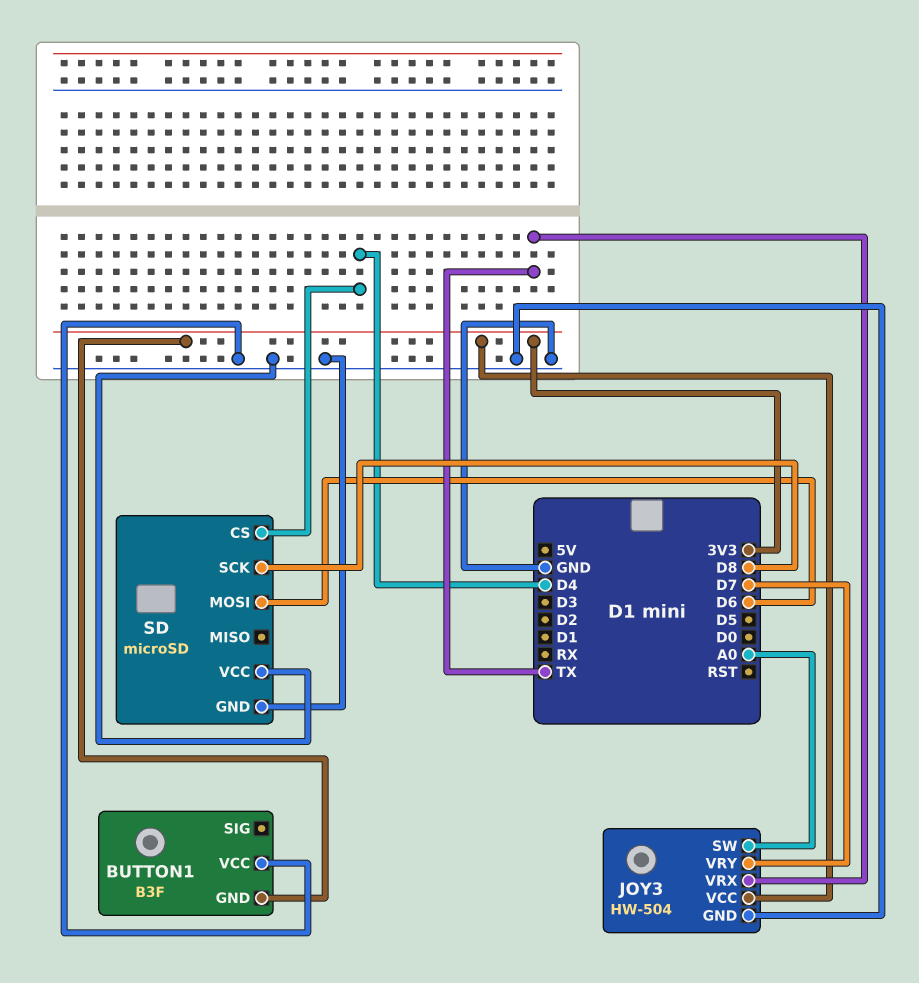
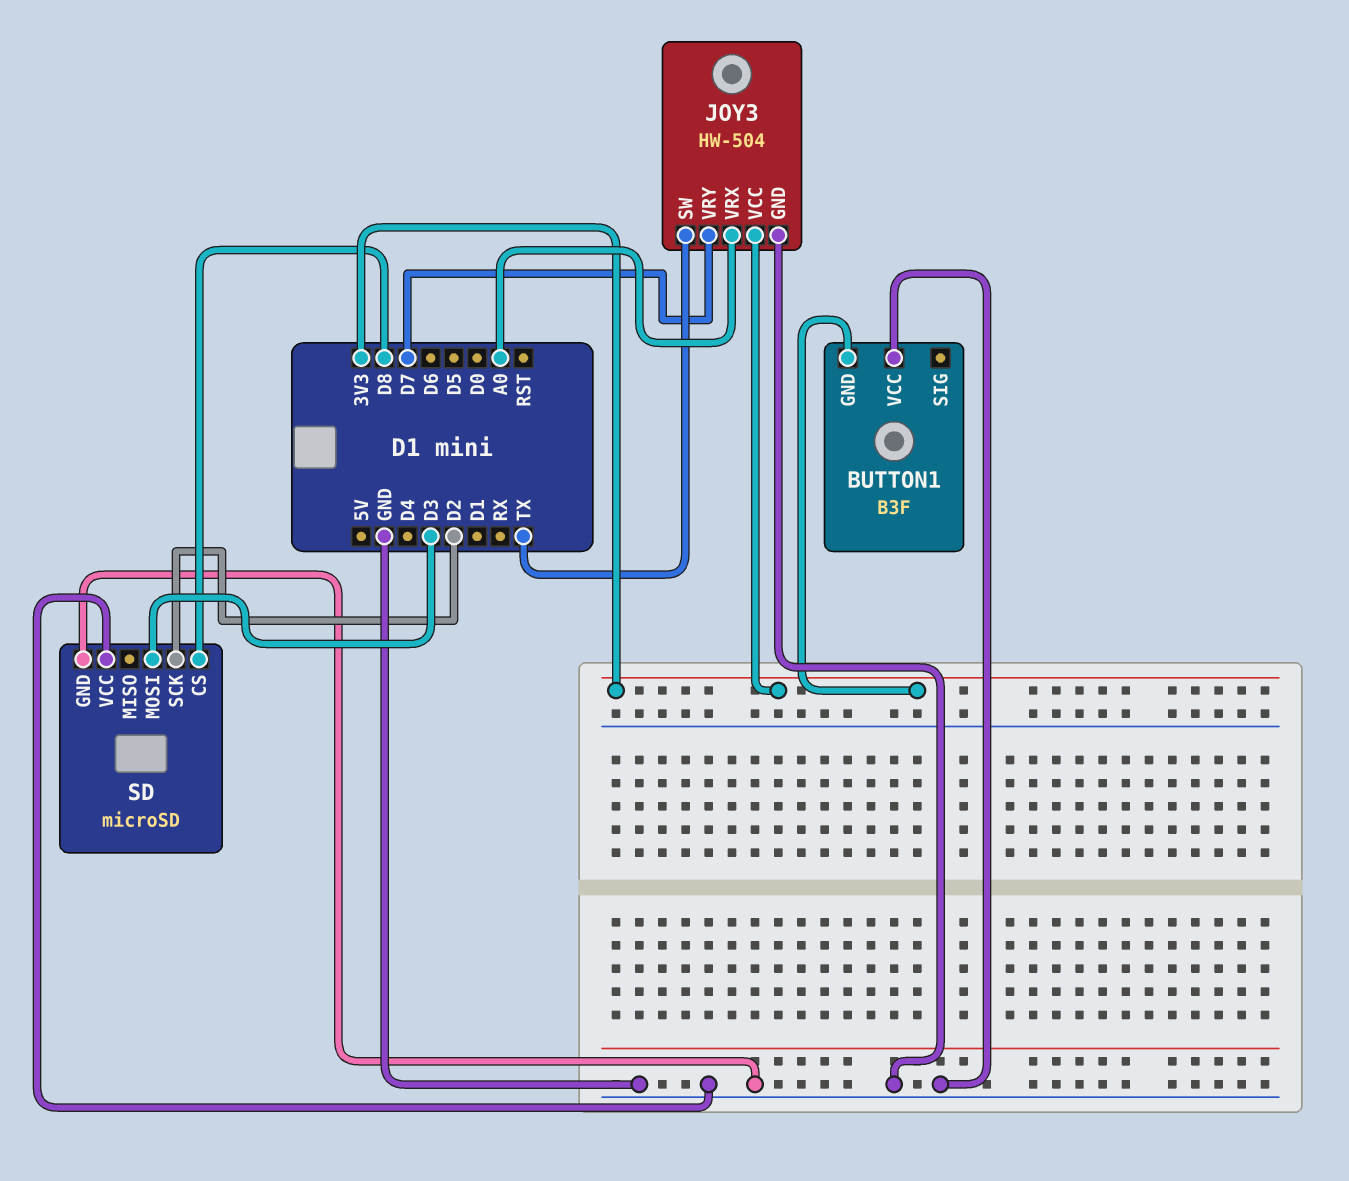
JOY3 pin SW: A0 -> TX
JOY3 pin VRX: TX -> A0
SD pin CS: D4 -> D8
SD pin MOSI: D6 -> D3
SD pin SCK: D8 -> D2

